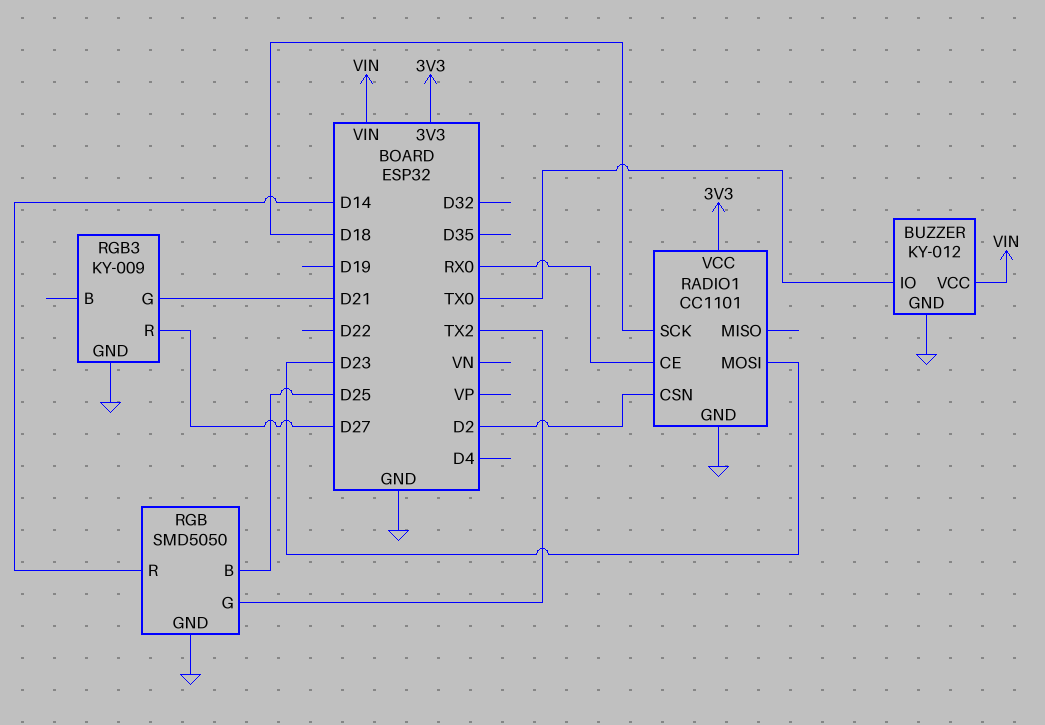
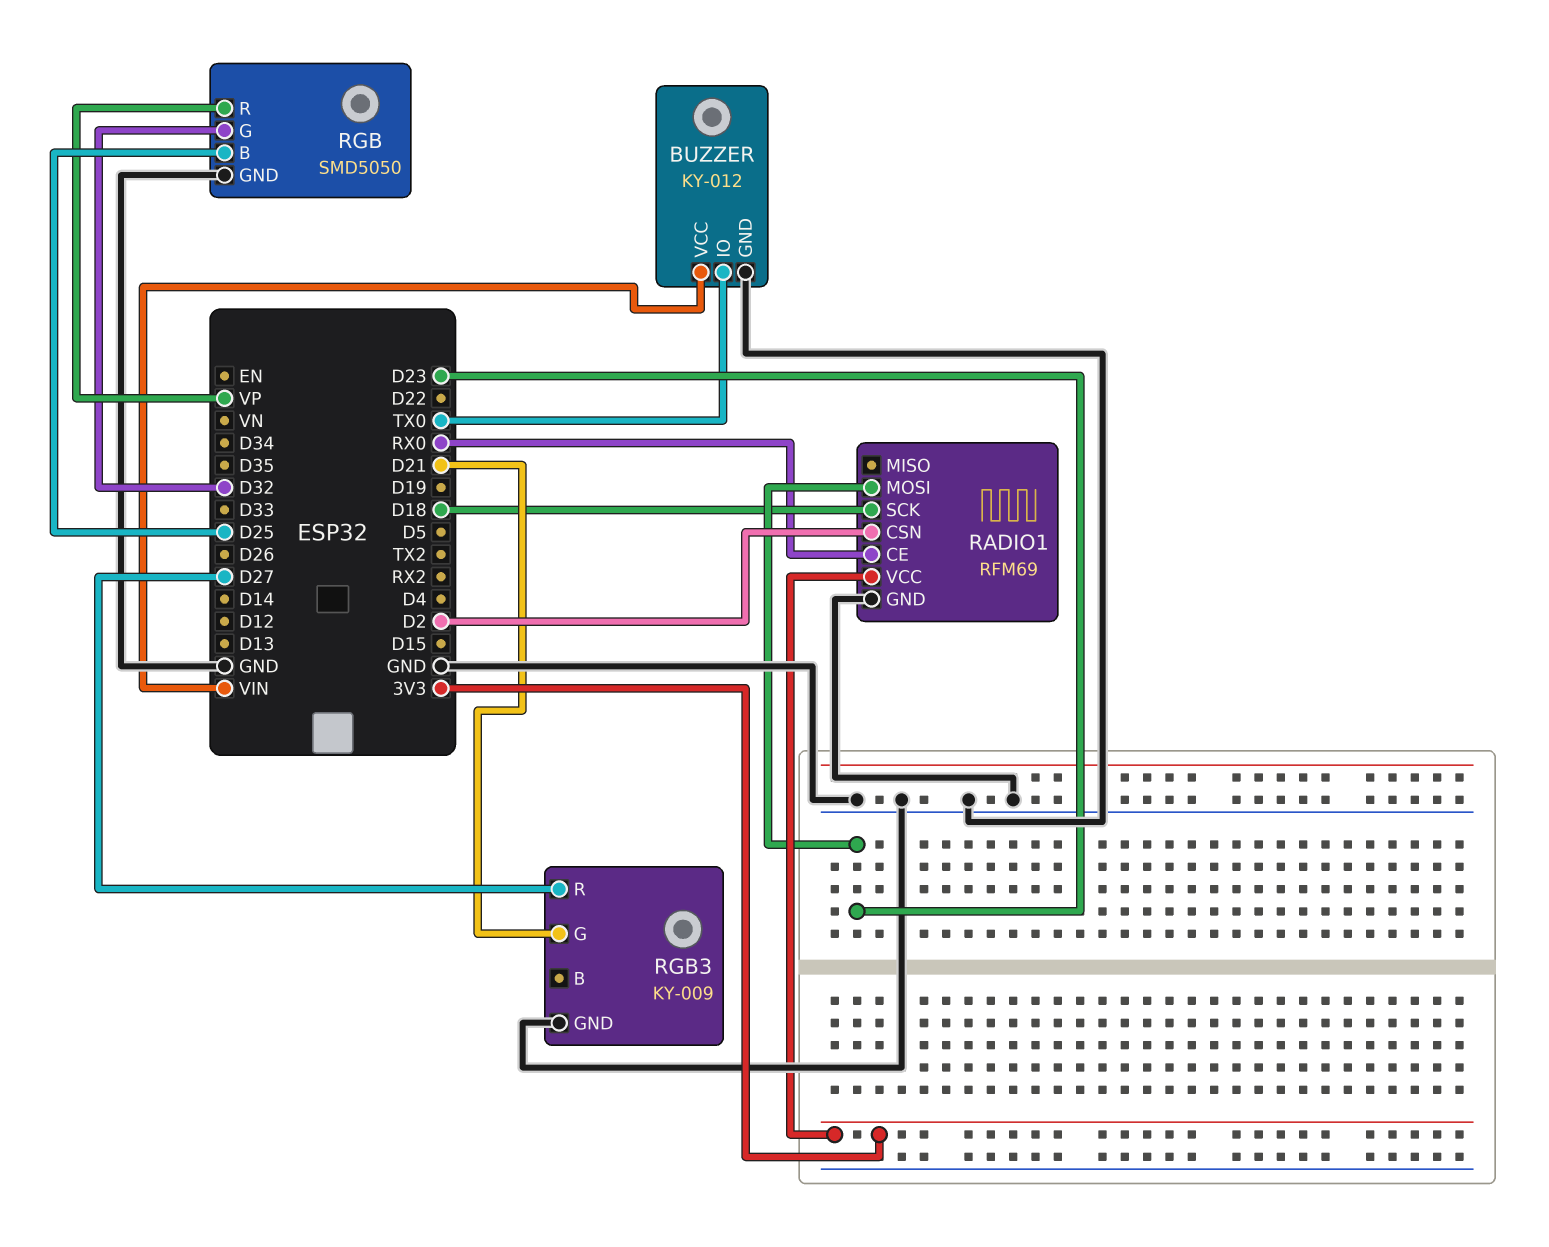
RADIO1: CC1101 -> RFM69
RGB pin G: TX2 -> D32
RGB pin R: D14 -> VP

